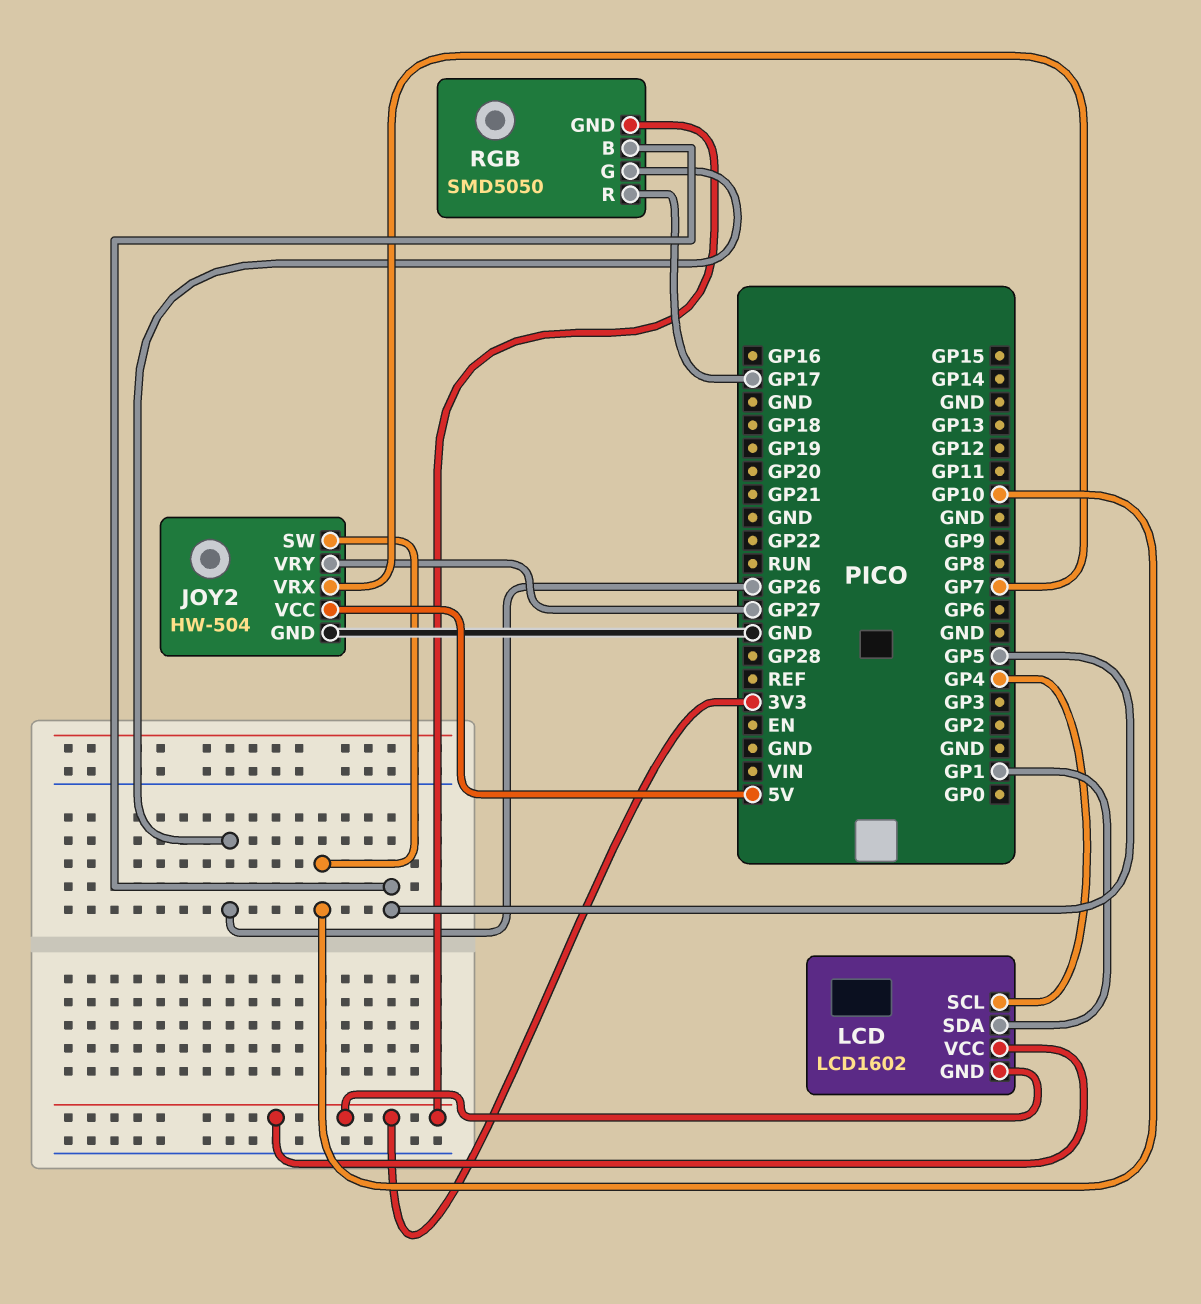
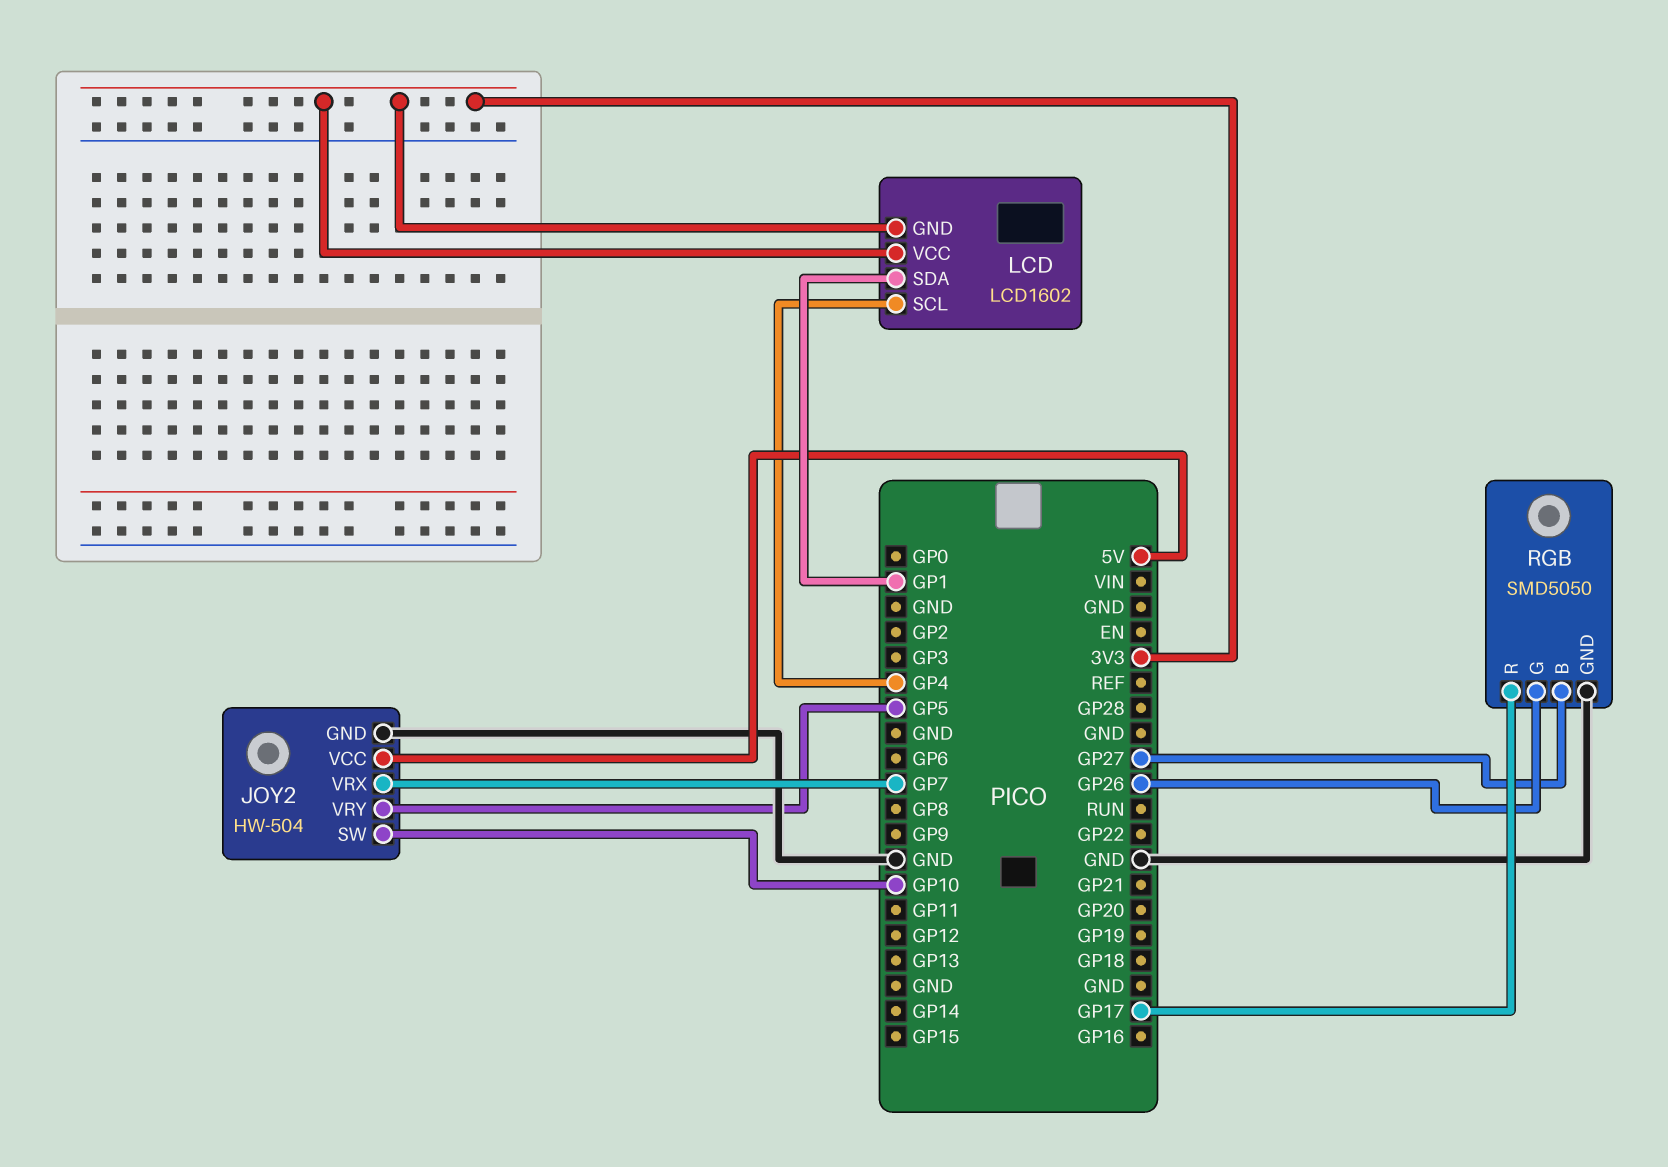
JOY2 pin VRY: GP27 -> GP5
RGB pin B: GP5 -> GP27
RGB pin GND: 3V3 -> GND

